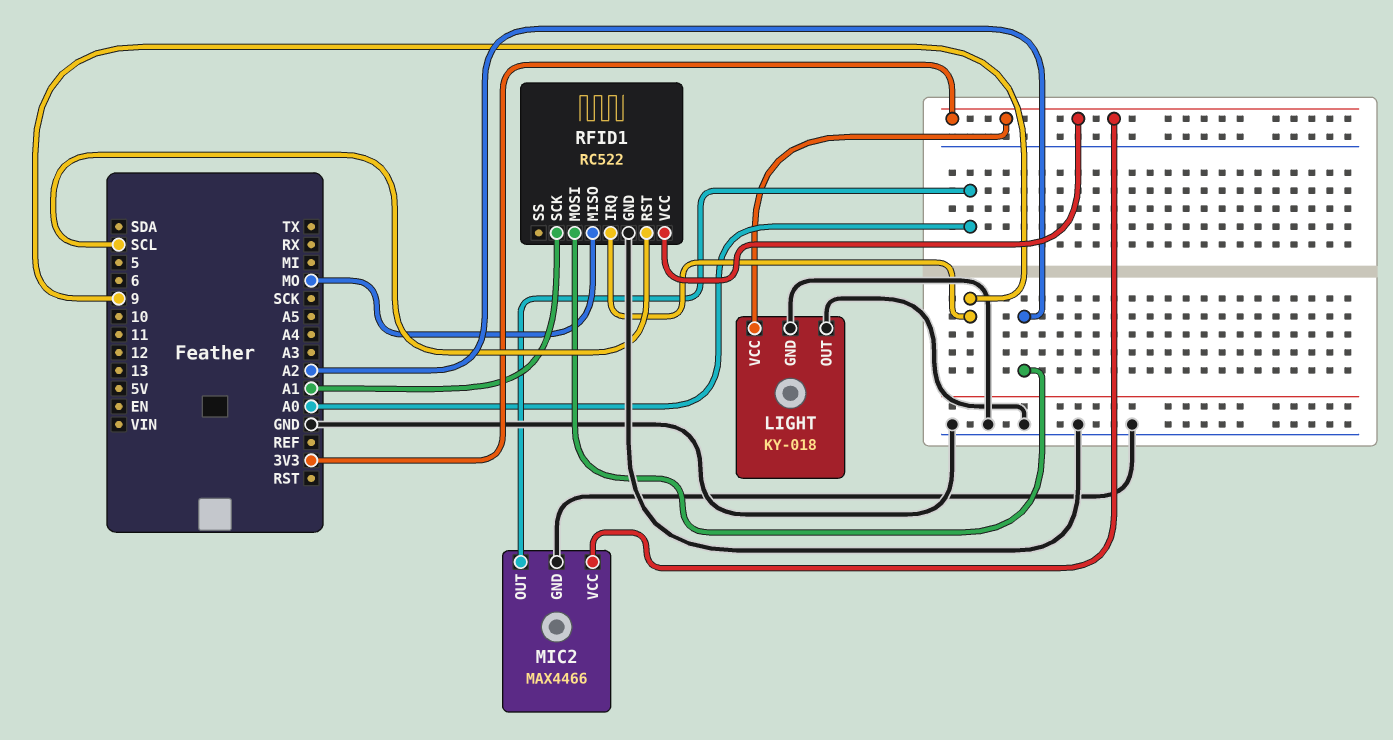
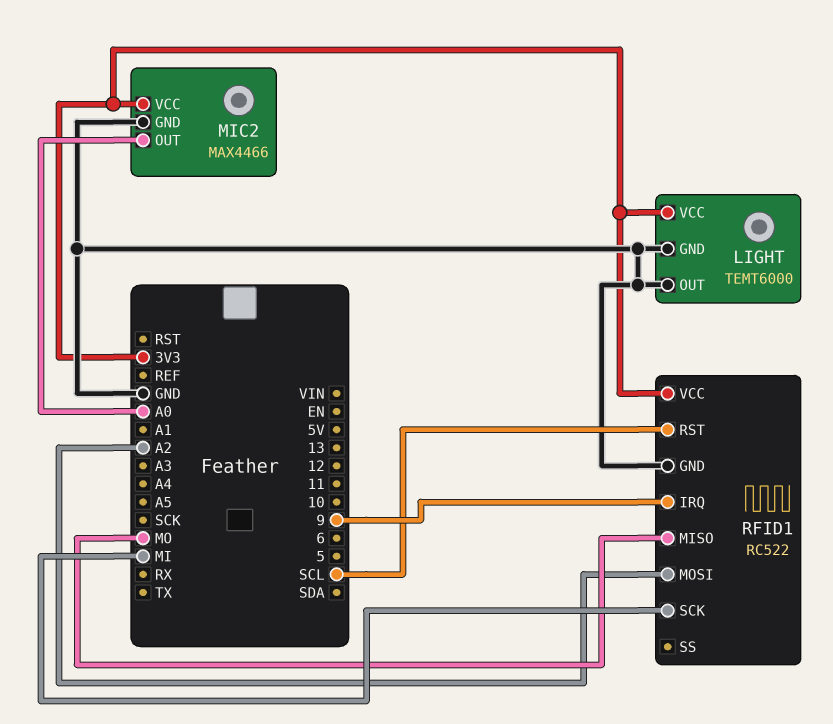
LIGHT: KY-018 -> TEMT6000
RFID1 pin SCK: A1 -> MI

